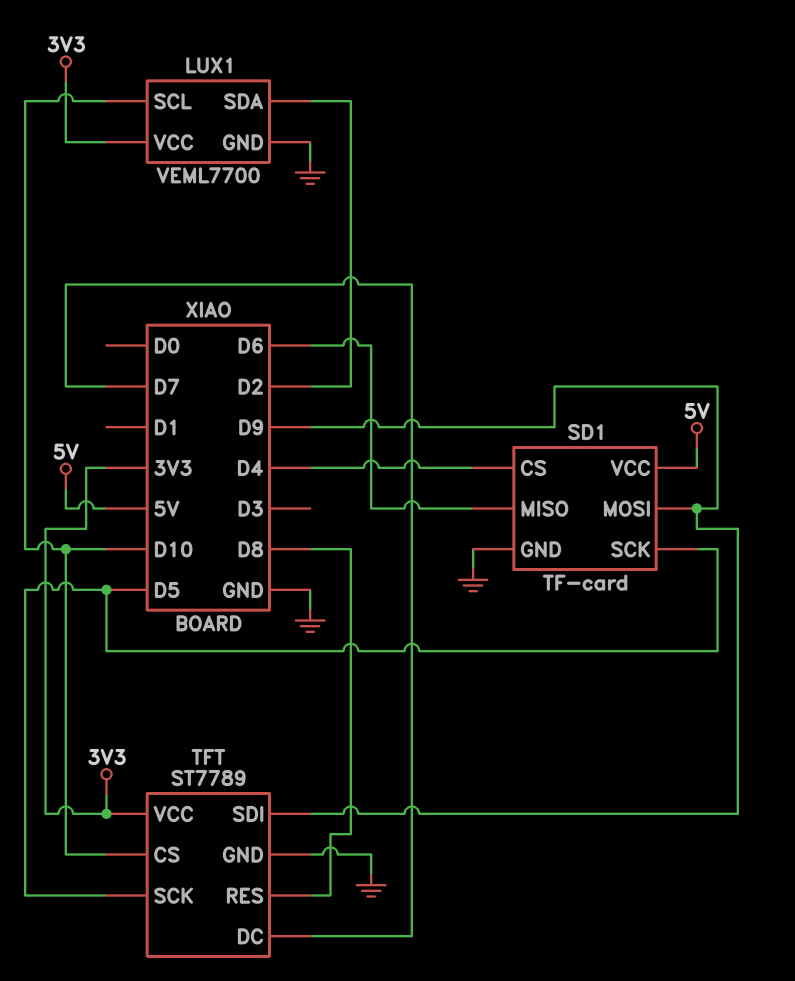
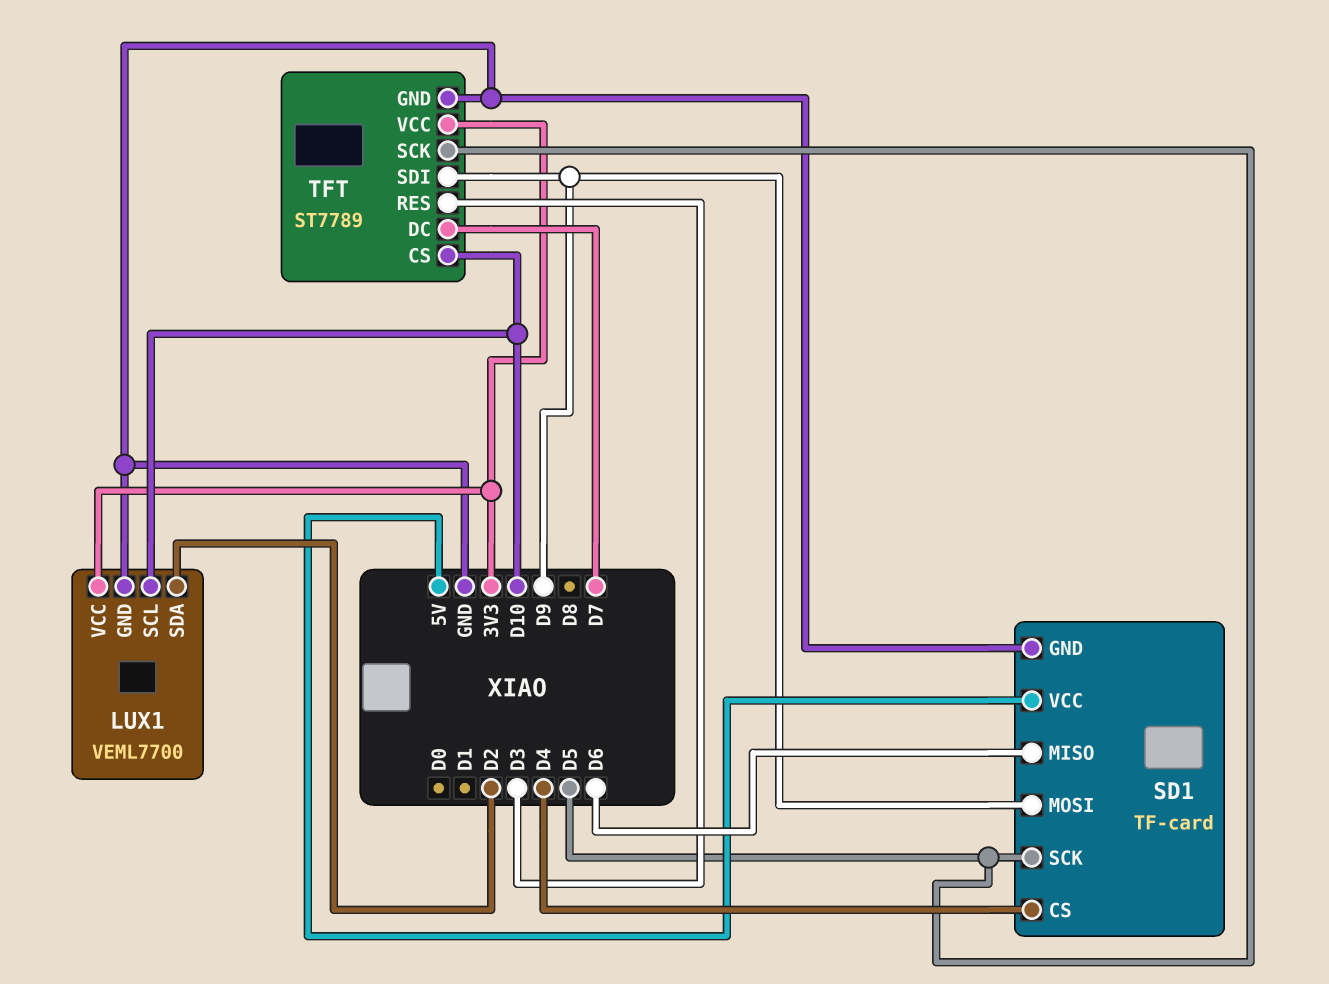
TFT pin RES: D8 -> D3

